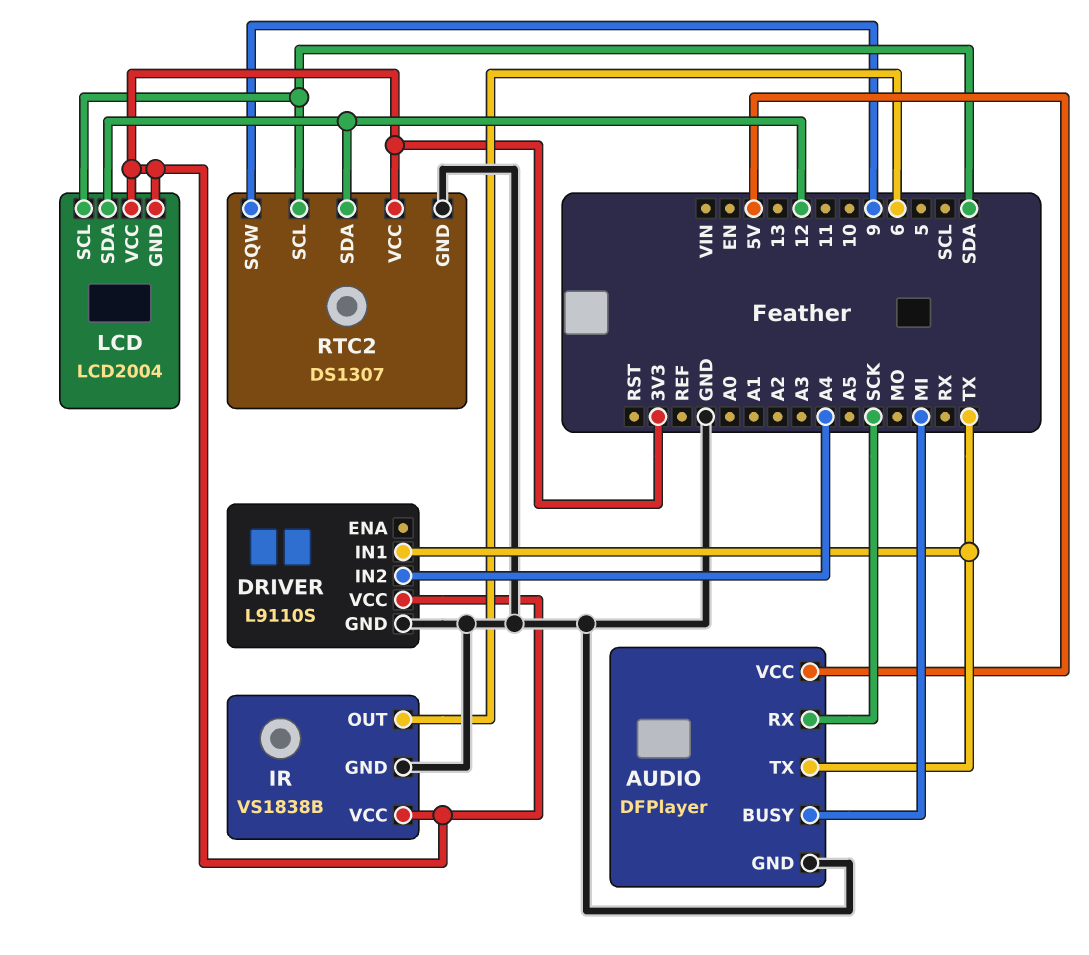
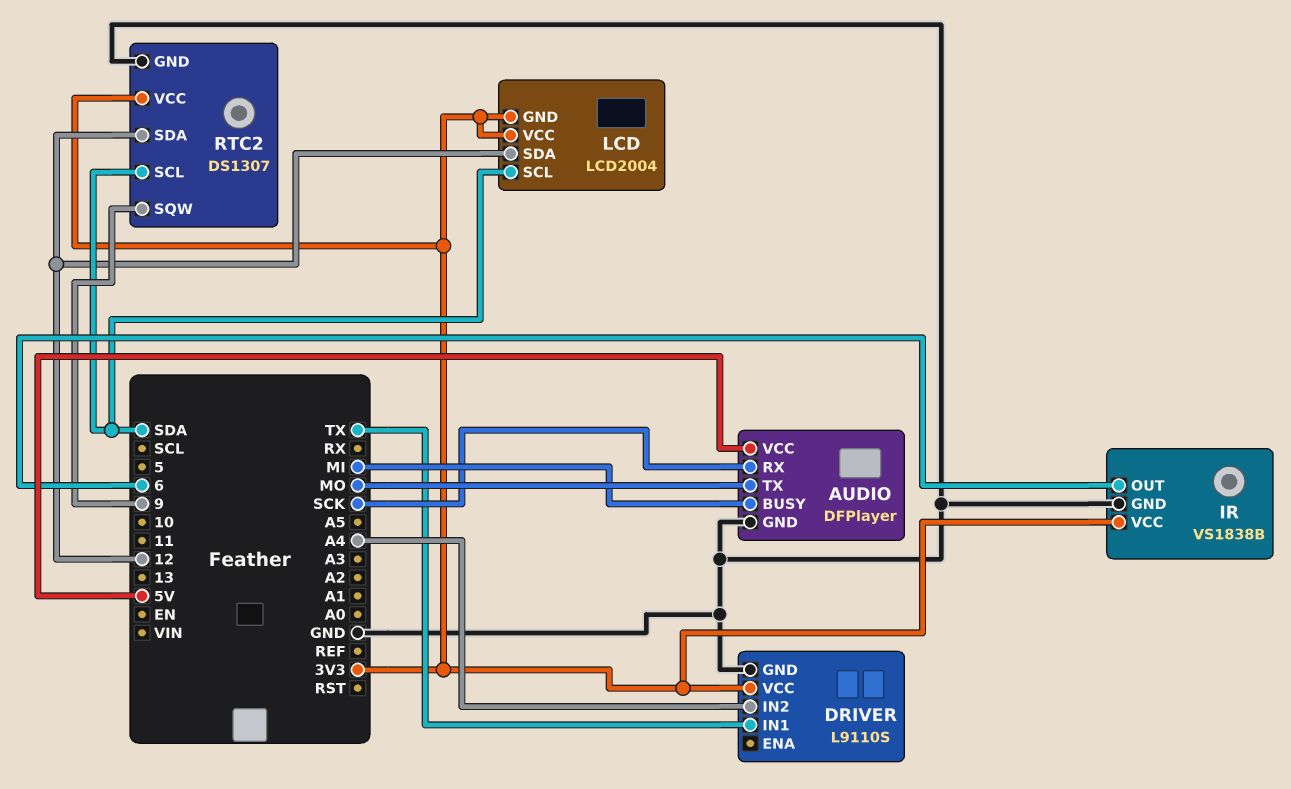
AUDIO pin TX: TX -> MO

